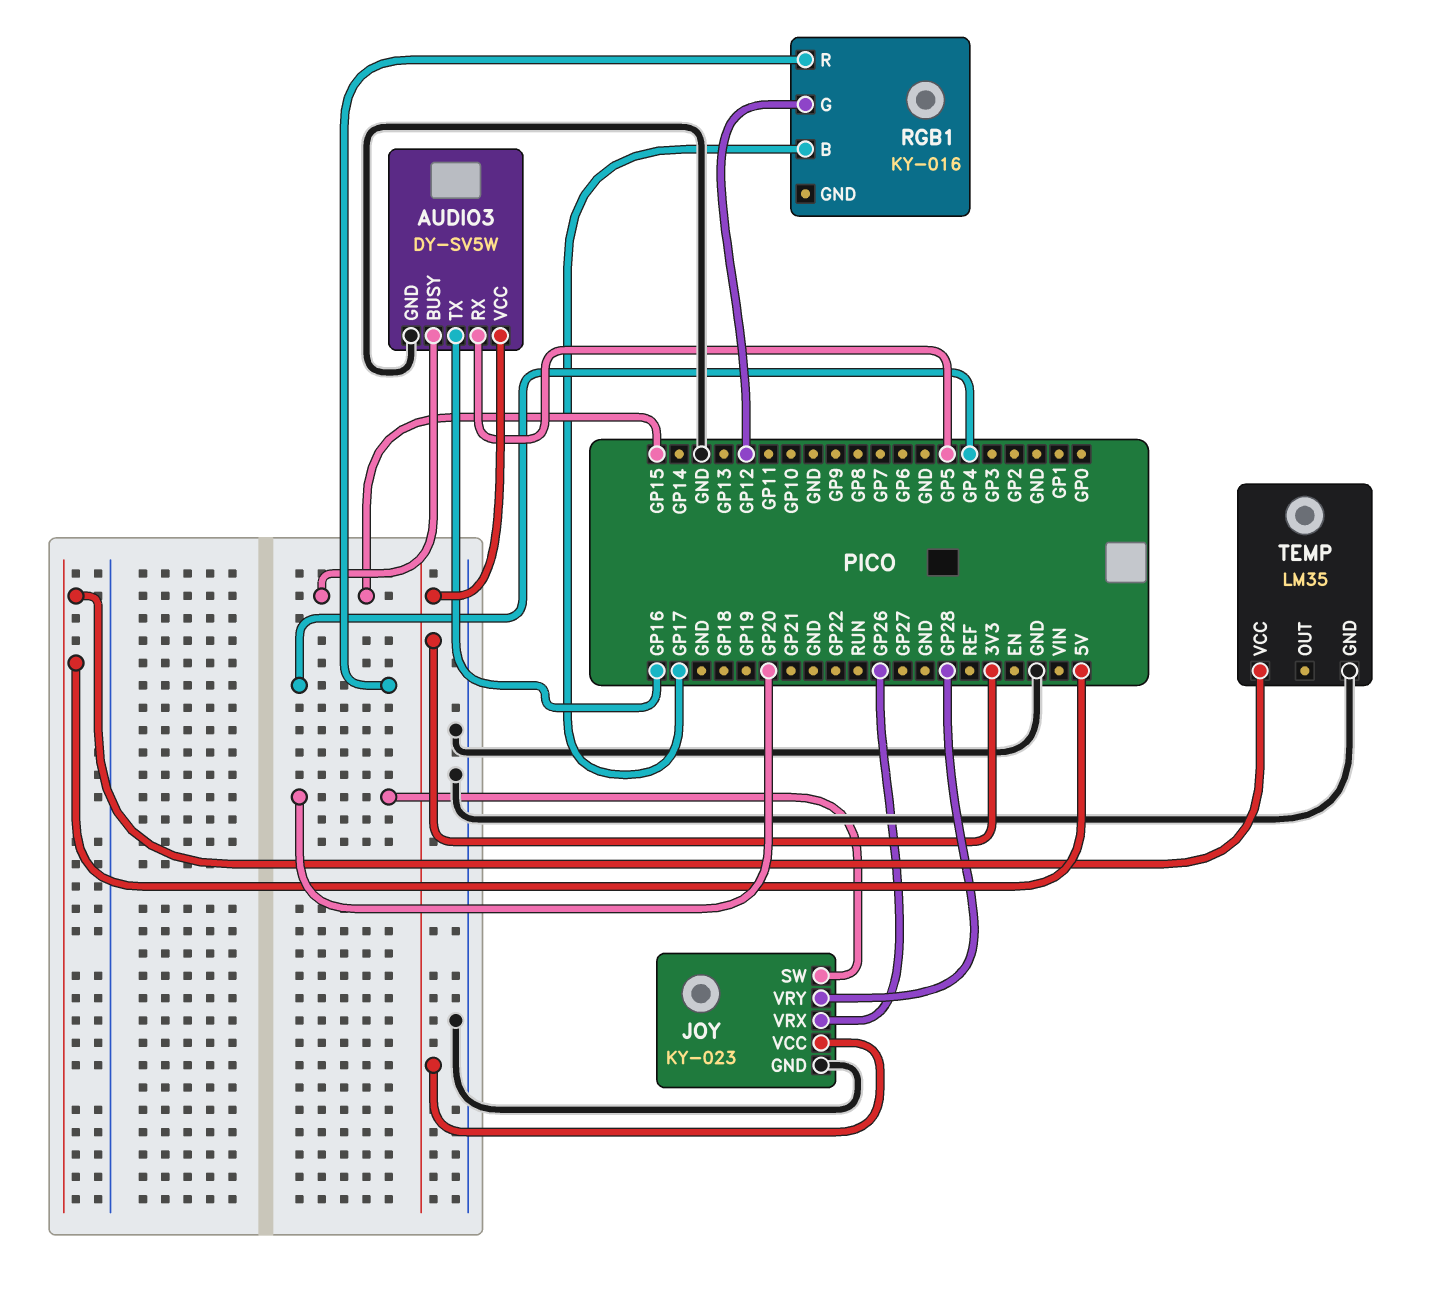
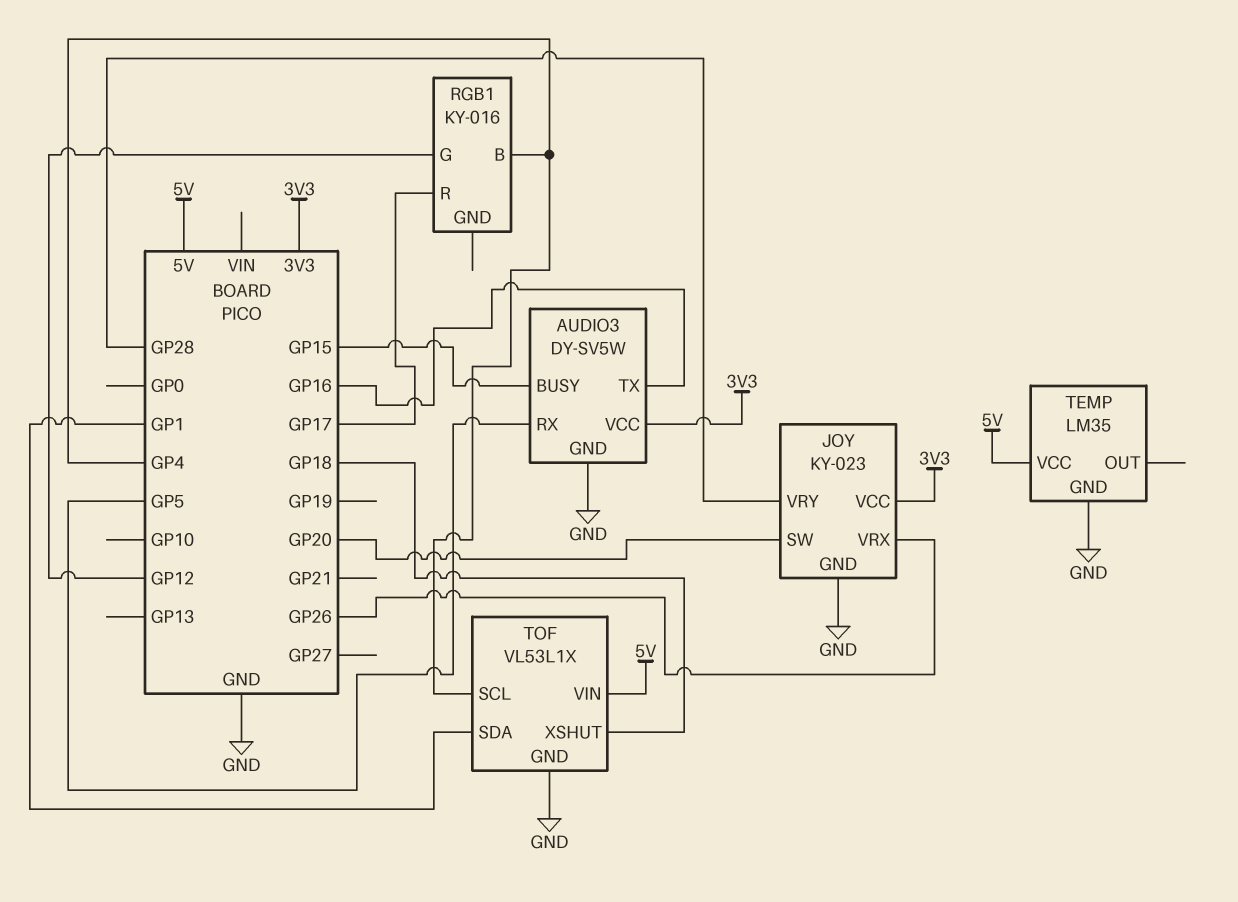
RGB1 pin B: GP17 -> GP4
RGB1 pin R: GP4 -> GP17
TOF: none -> VL53L1X
TOF pin GND: none -> GND
TOF pin SCL: none -> GP4
TOF pin SDA: none -> GP1
TOF pin VIN: none -> 5V
TOF pin XSHUT: none -> GP18

